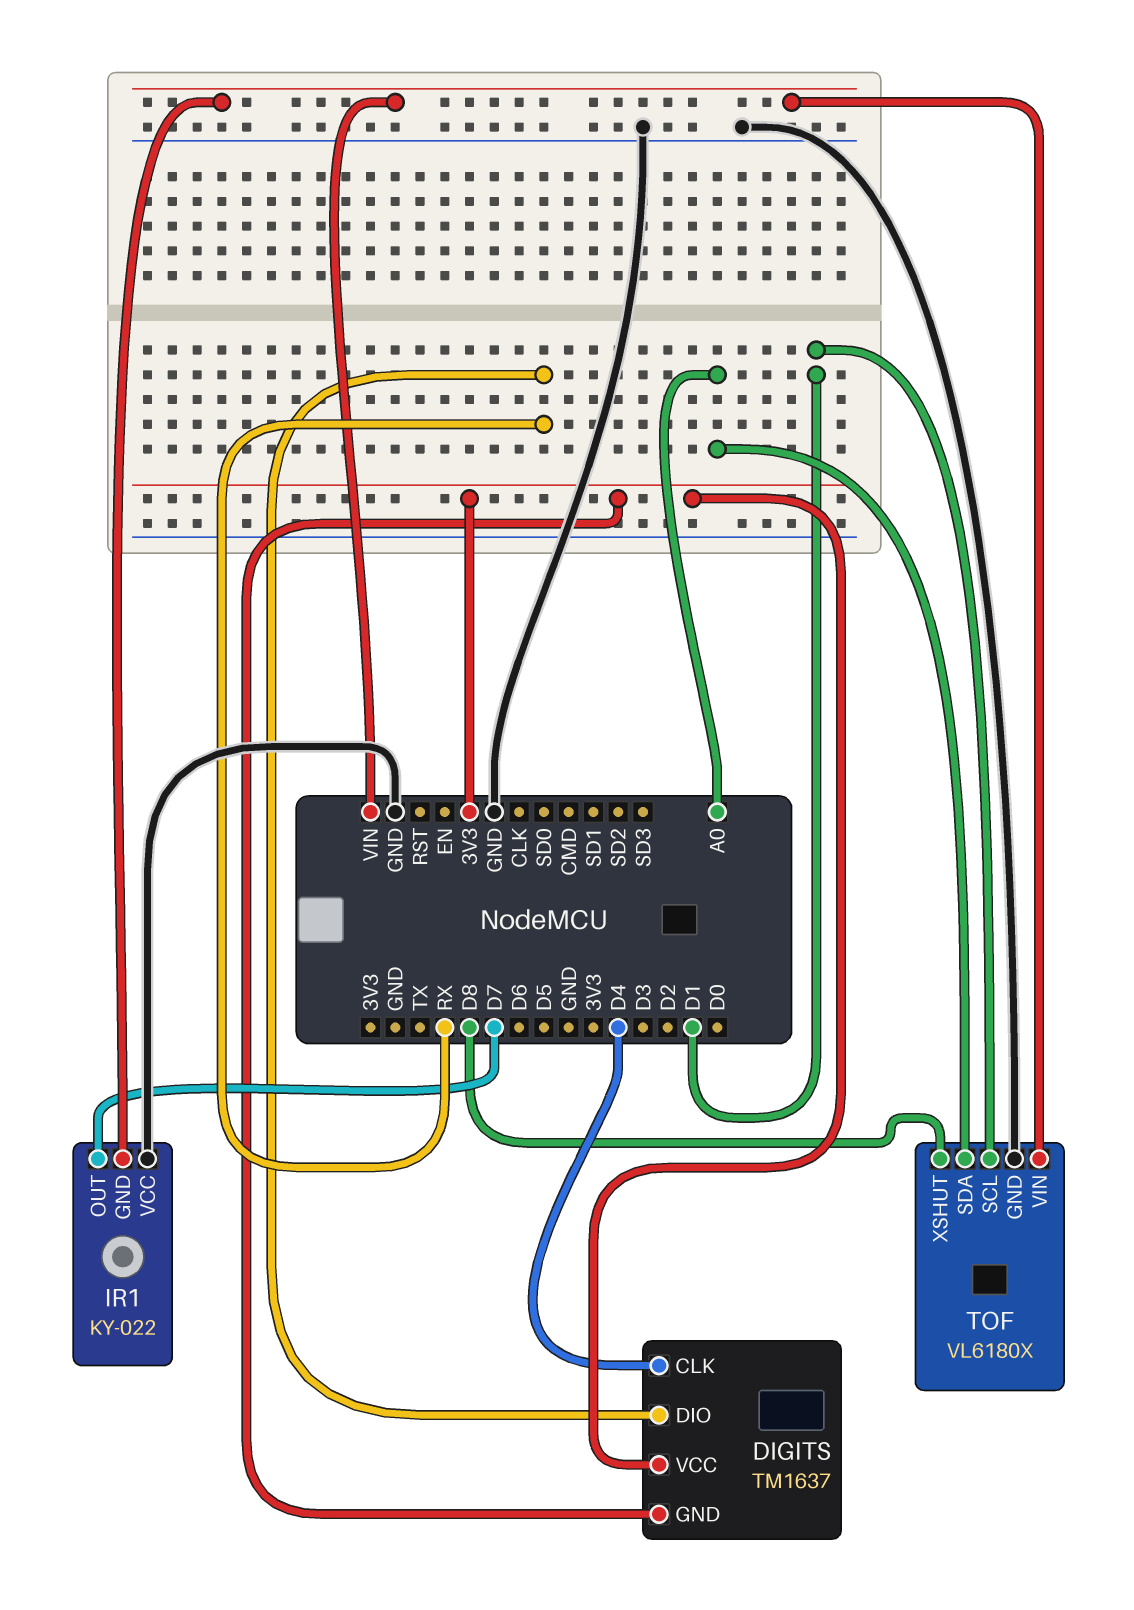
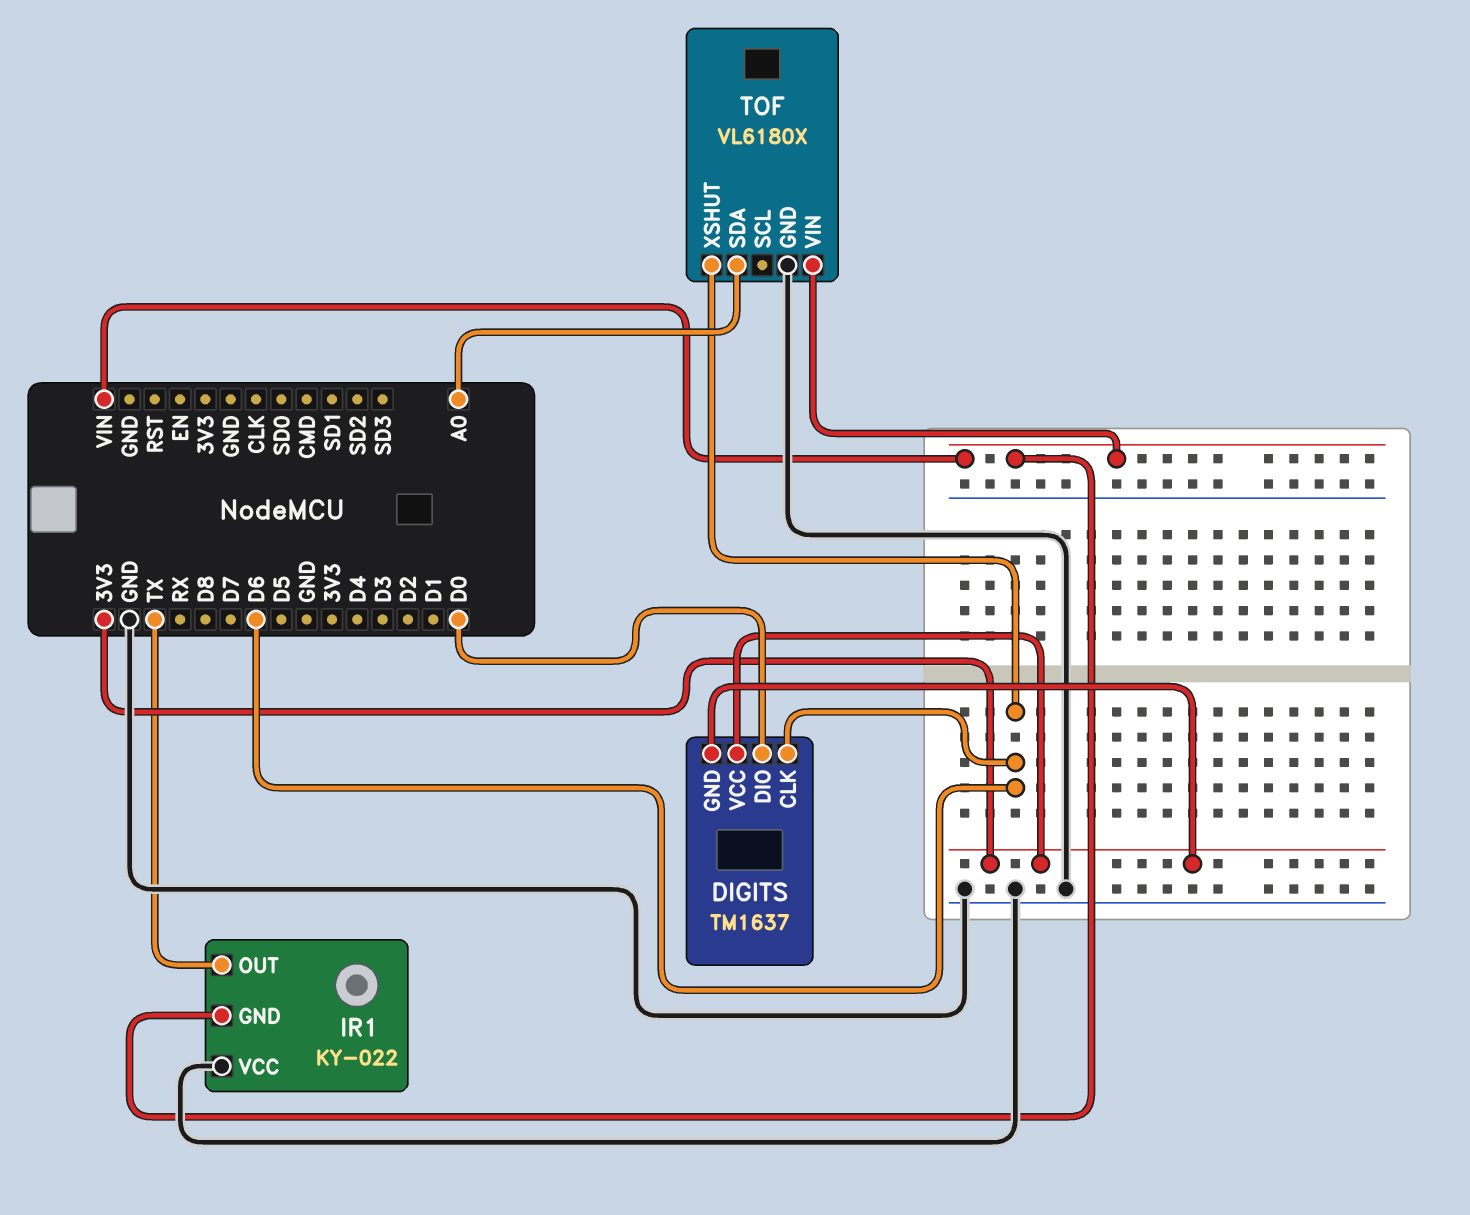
DIGITS pin CLK: D4 -> D6
DIGITS pin DIO: RX -> D0
IR1 pin OUT: D7 -> TX
TOF pin SCL: D1 -> none
TOF pin XSHUT: D8 -> D6

